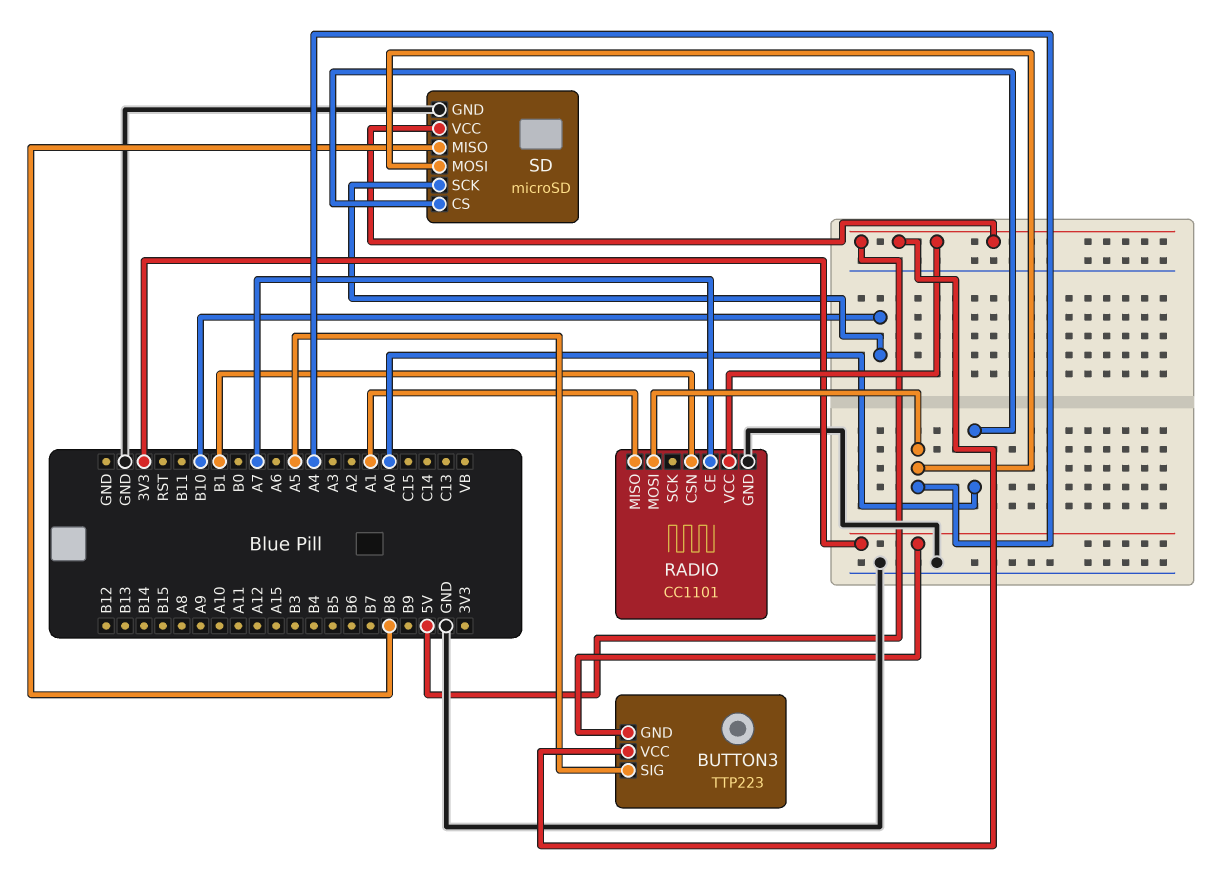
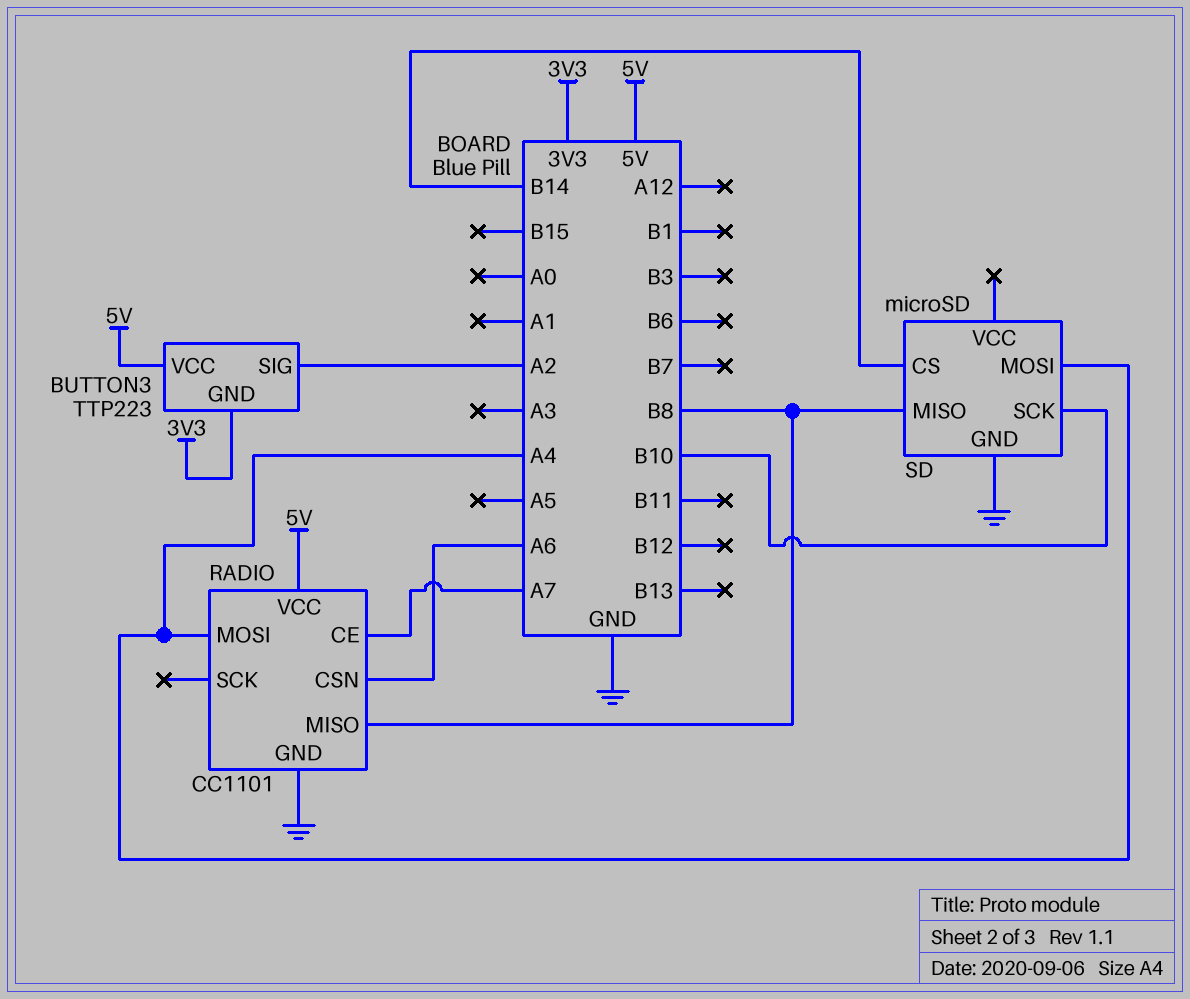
BUTTON3 pin SIG: A5 -> A2
RADIO pin CSN: B1 -> A6
RADIO pin MISO: A1 -> B8
SD pin CS: A0 -> B14
SD pin VCC: 5V -> none

